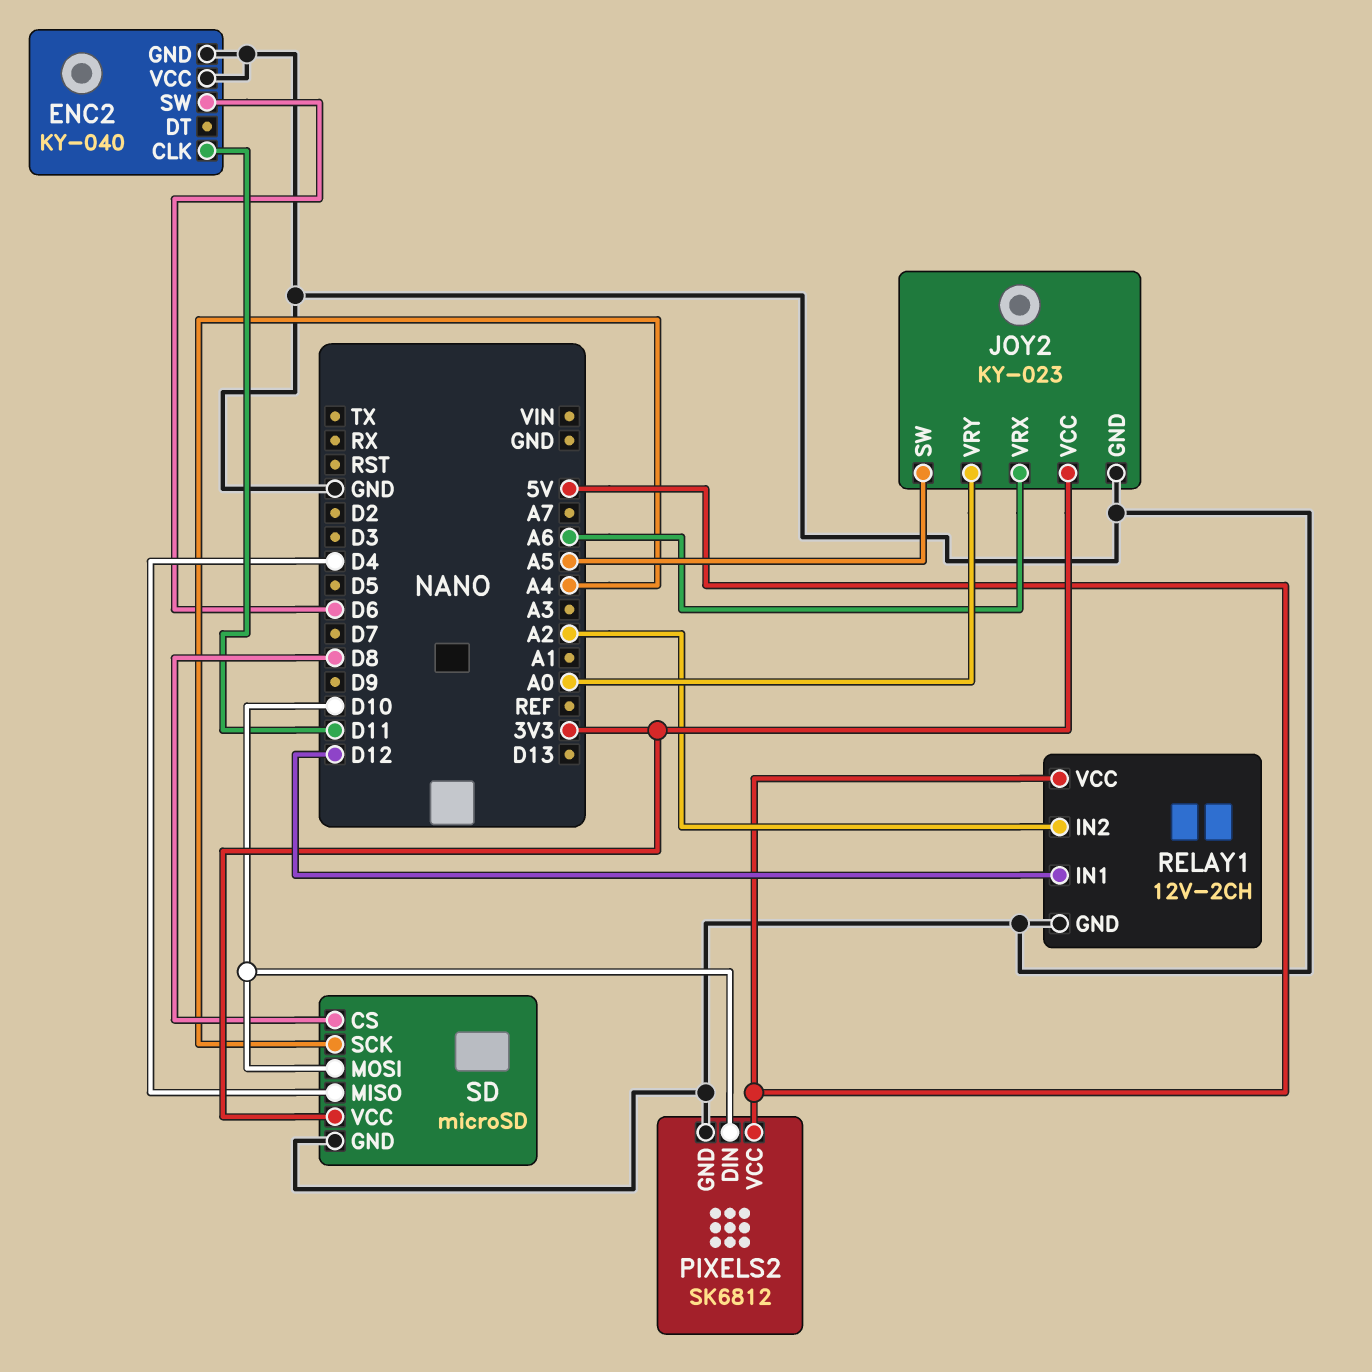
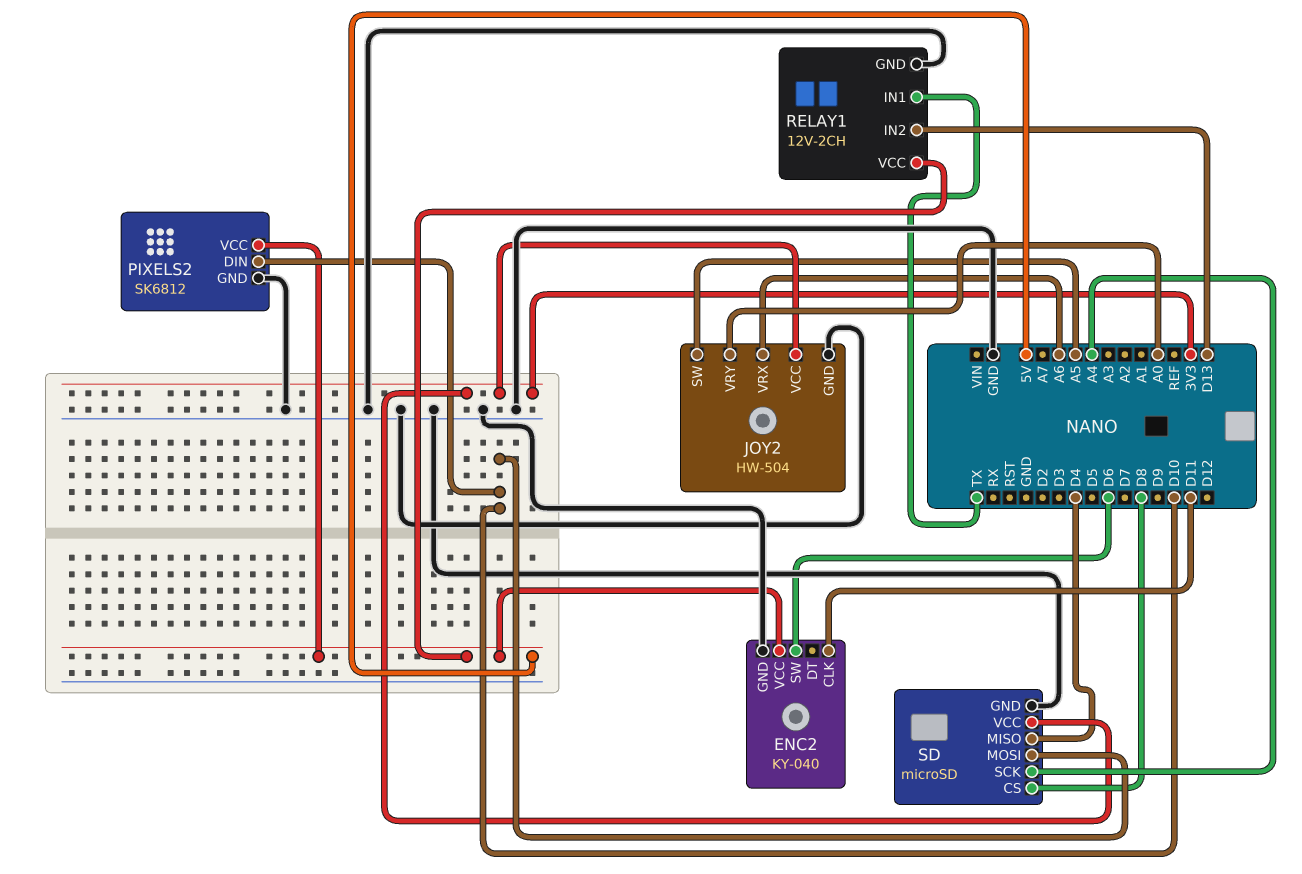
ENC2 pin VCC: GND -> 5V
JOY2: KY-023 -> HW-504
RELAY1 pin IN1: D12 -> TX
RELAY1 pin IN2: A2 -> D13

